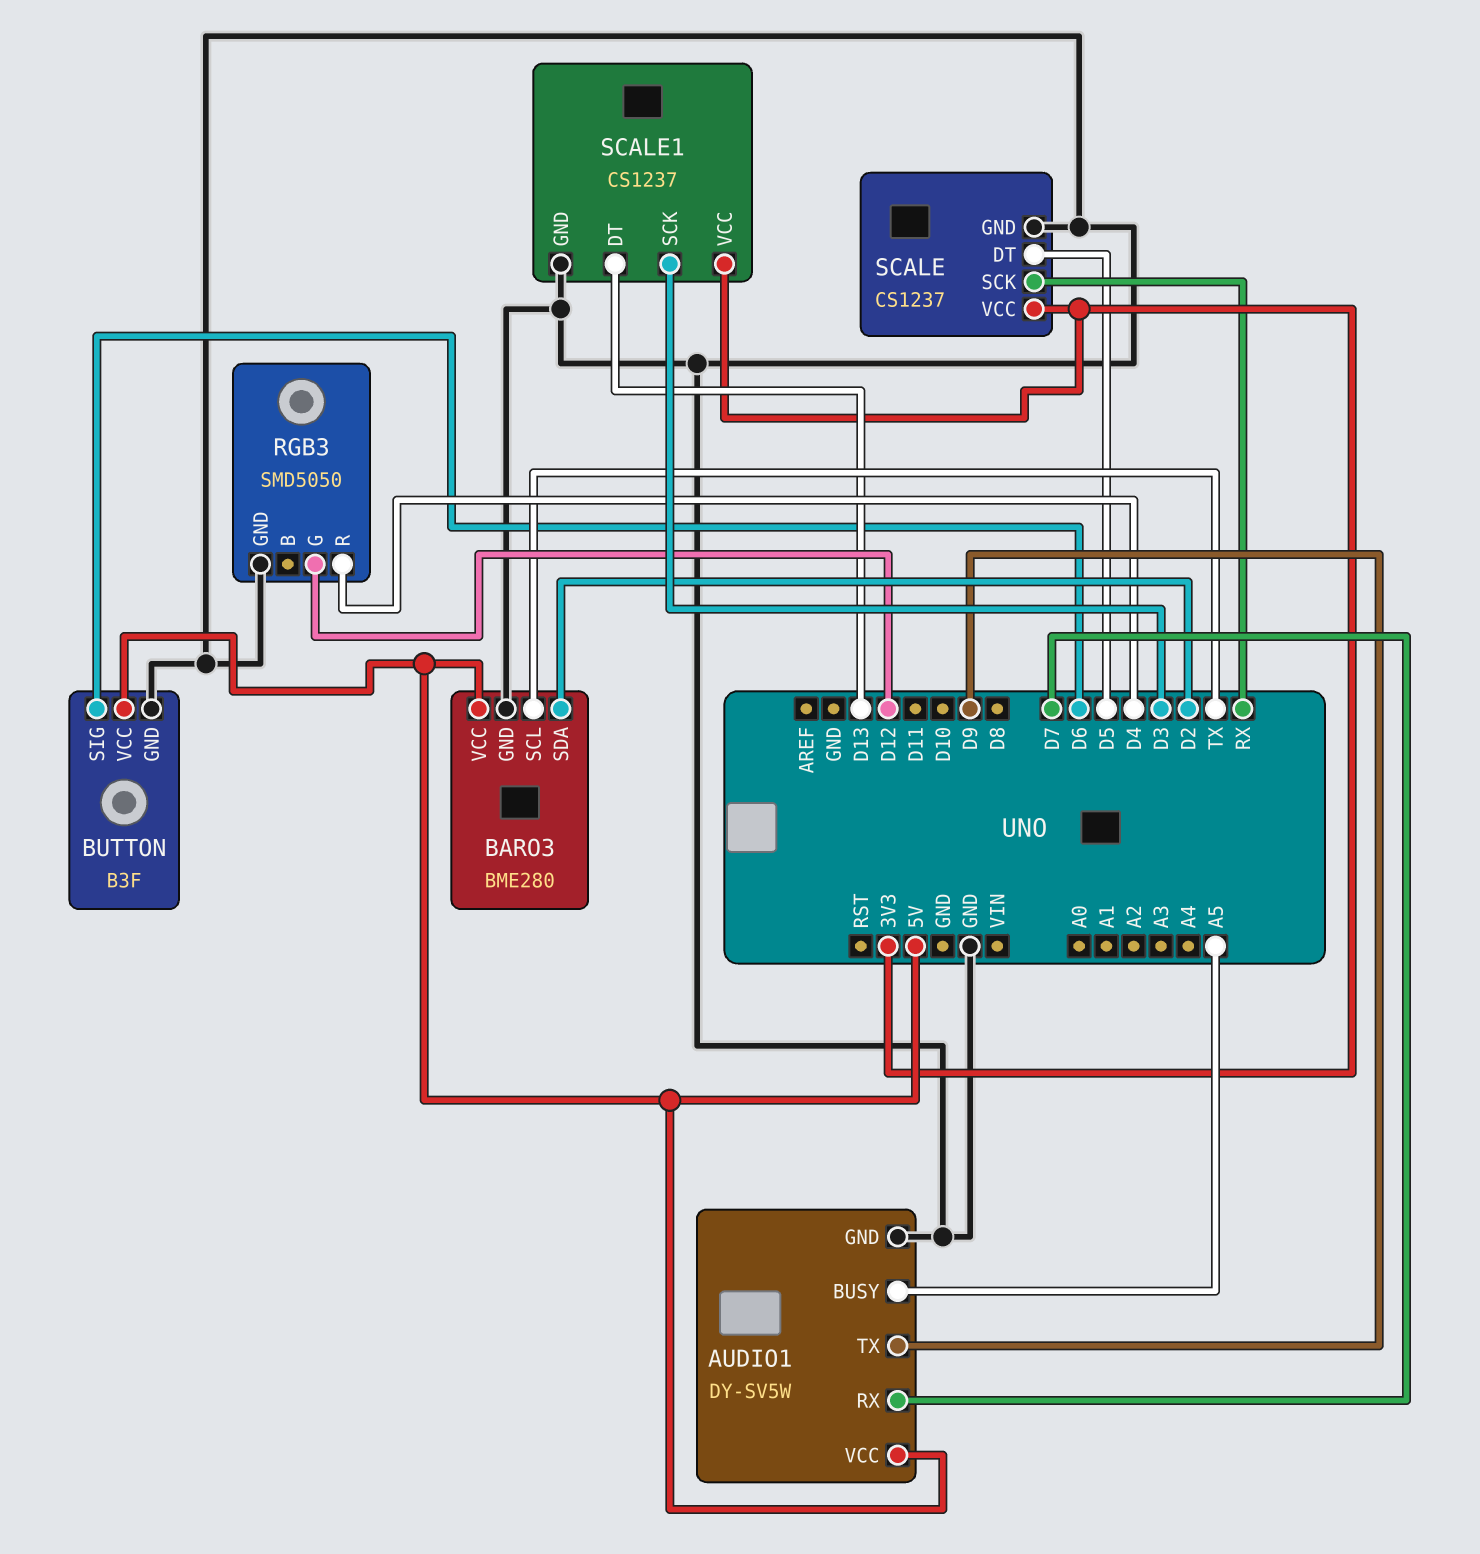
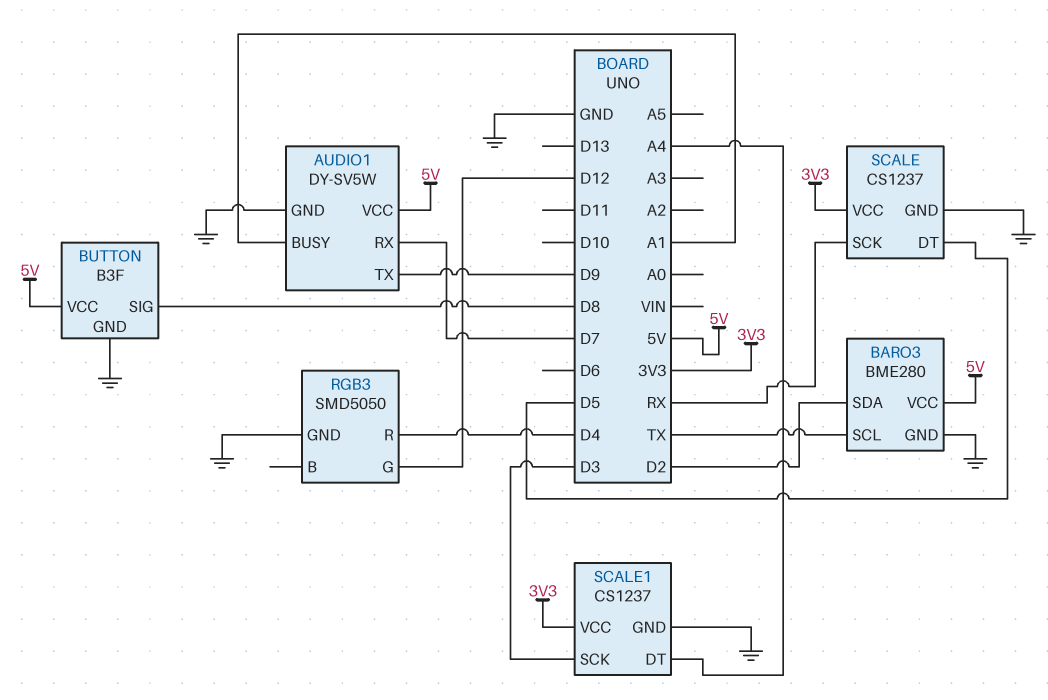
AUDIO1 pin BUSY: A5 -> A1
BUTTON pin SIG: D6 -> D8
SCALE1 pin DT: D13 -> A4

